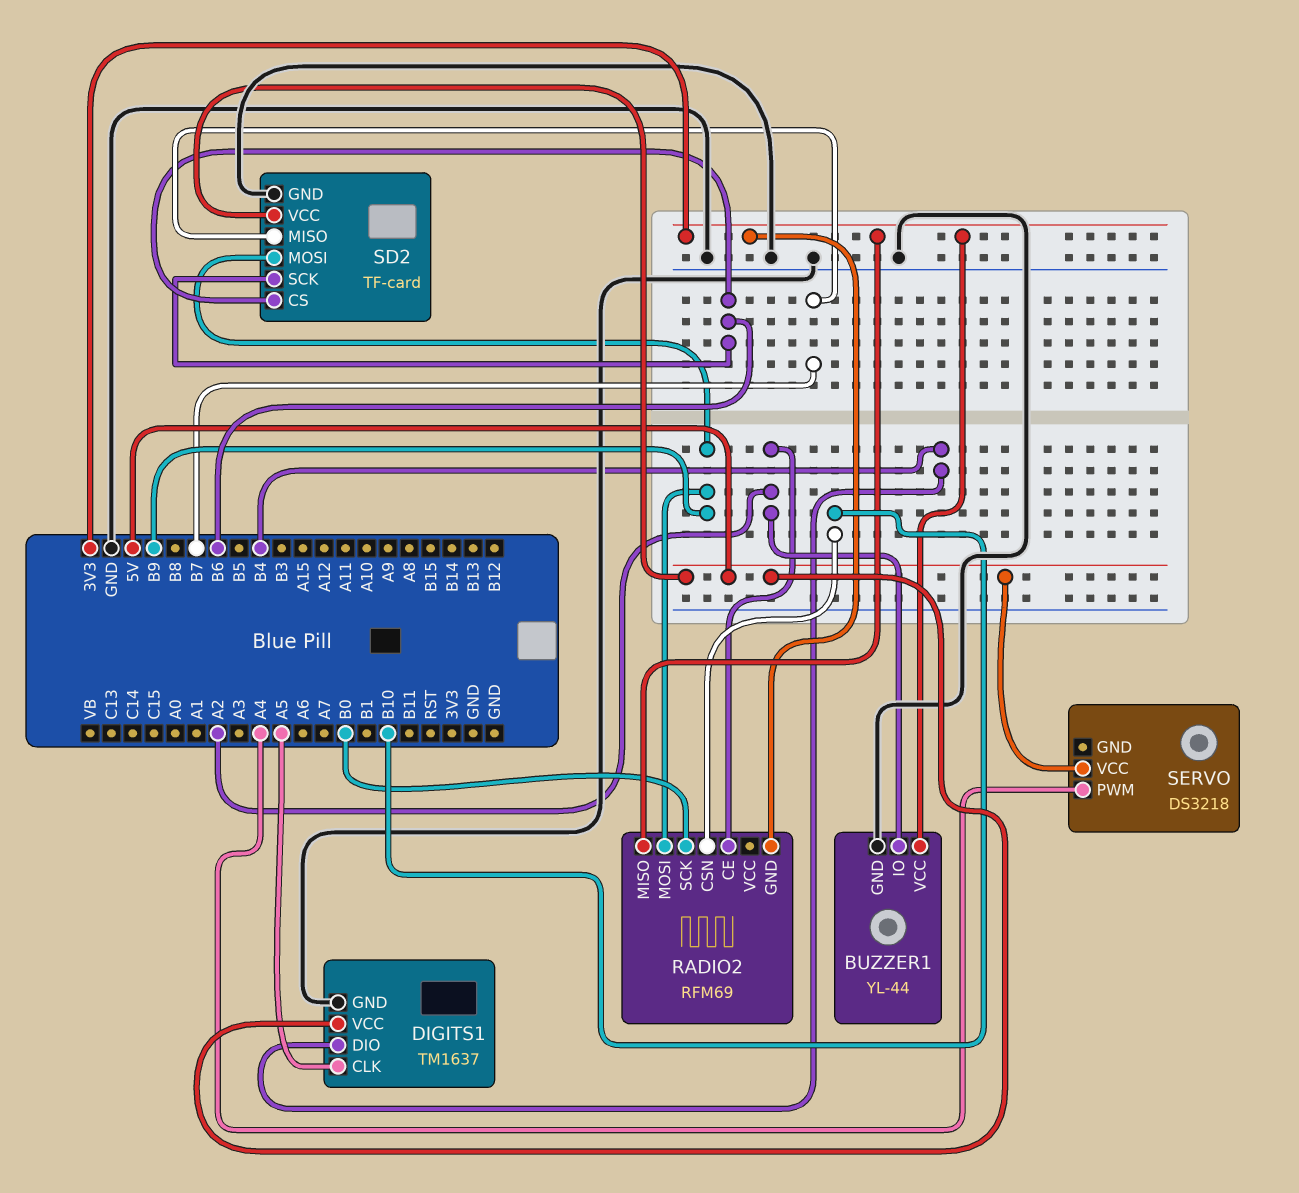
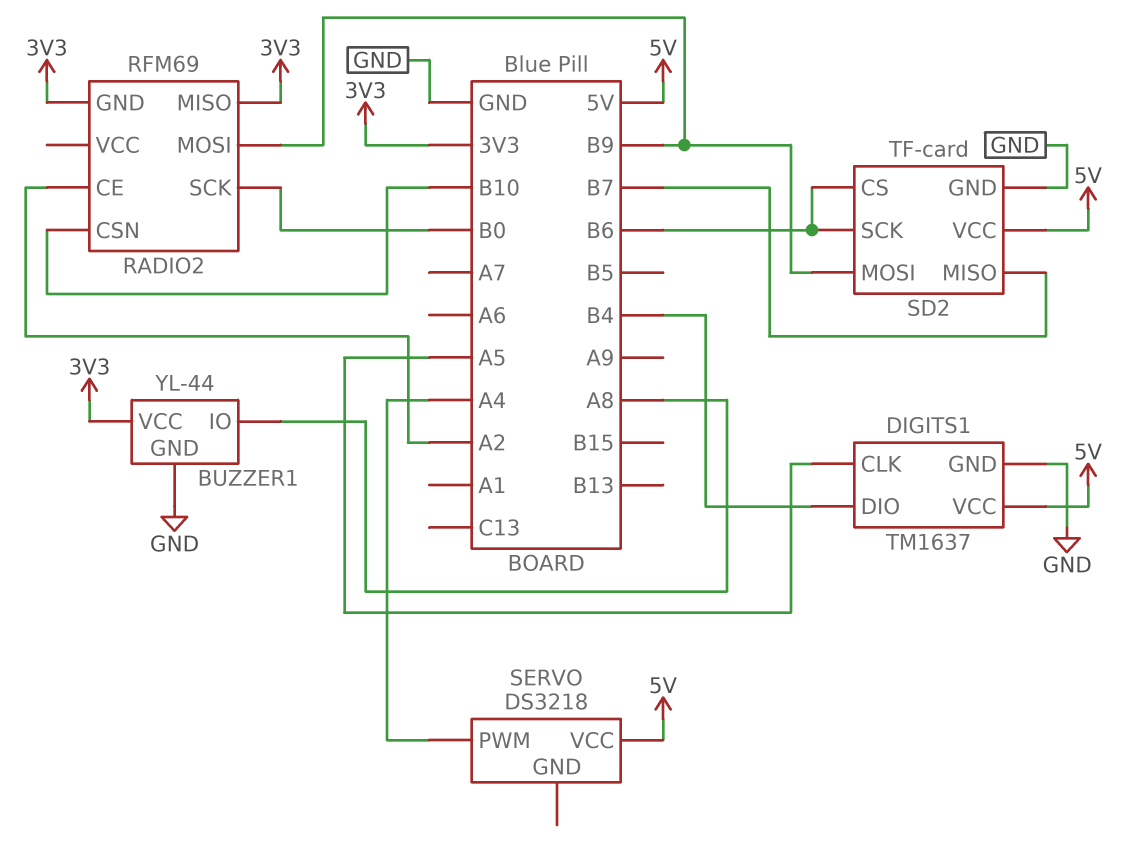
BUZZER1 pin IO: A2 -> A8

